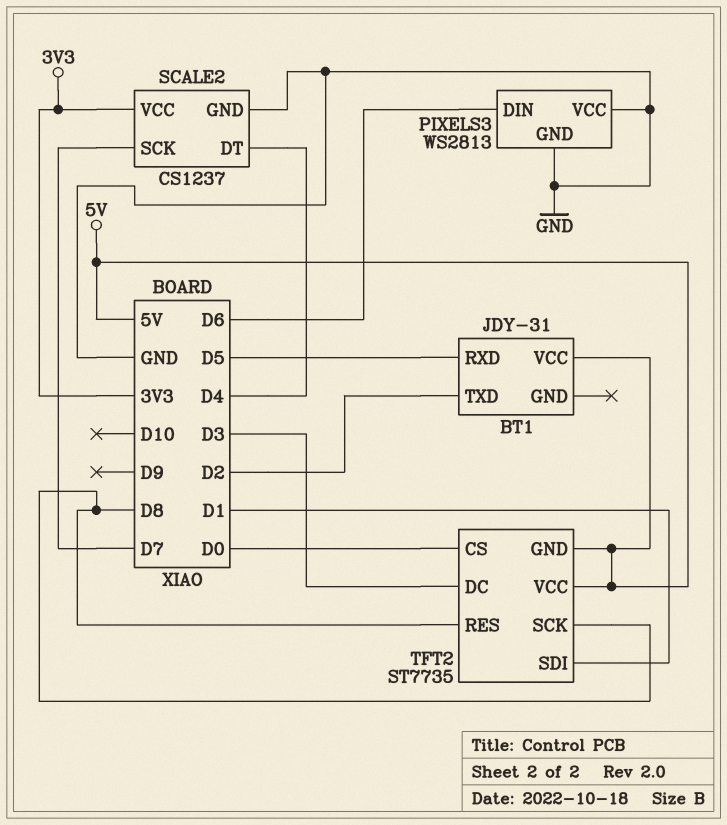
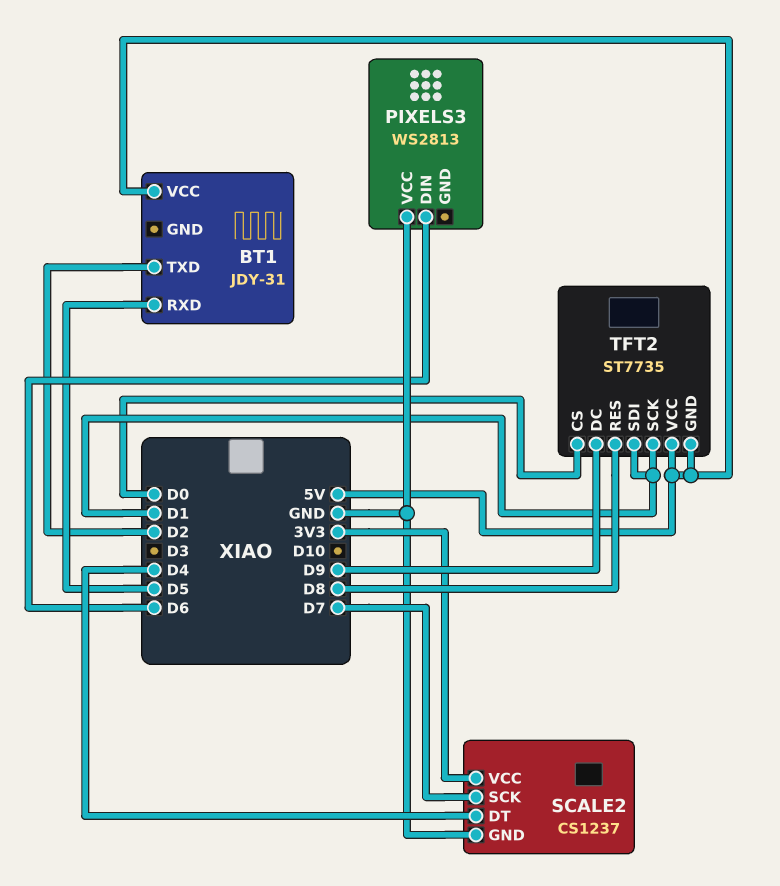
PIXELS3 pin GND: GND -> none
TFT2 pin DC: D3 -> D9
TFT2 pin SCK: D8 -> D1

